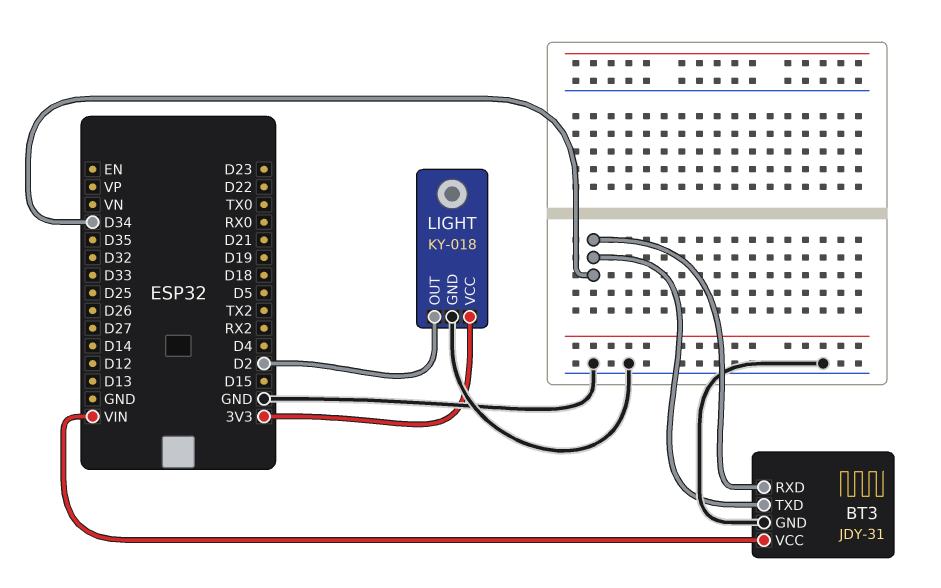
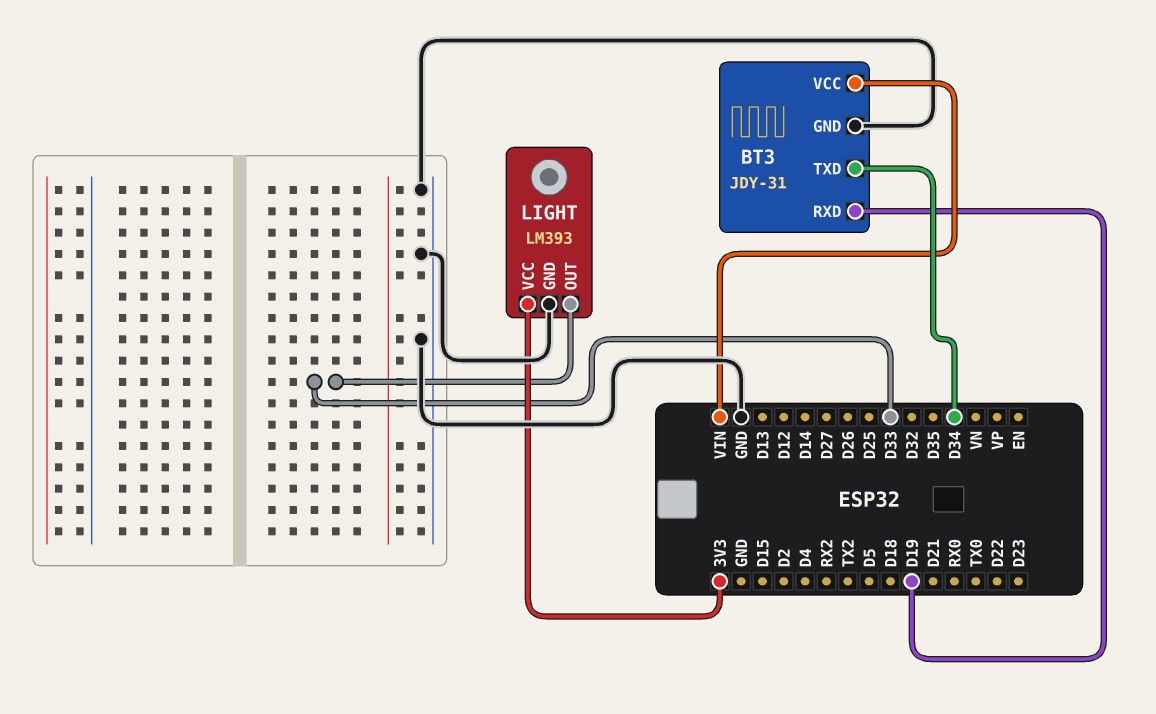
BT3 pin RXD: D34 -> D19
LIGHT: KY-018 -> LM393
LIGHT pin OUT: D2 -> D33

